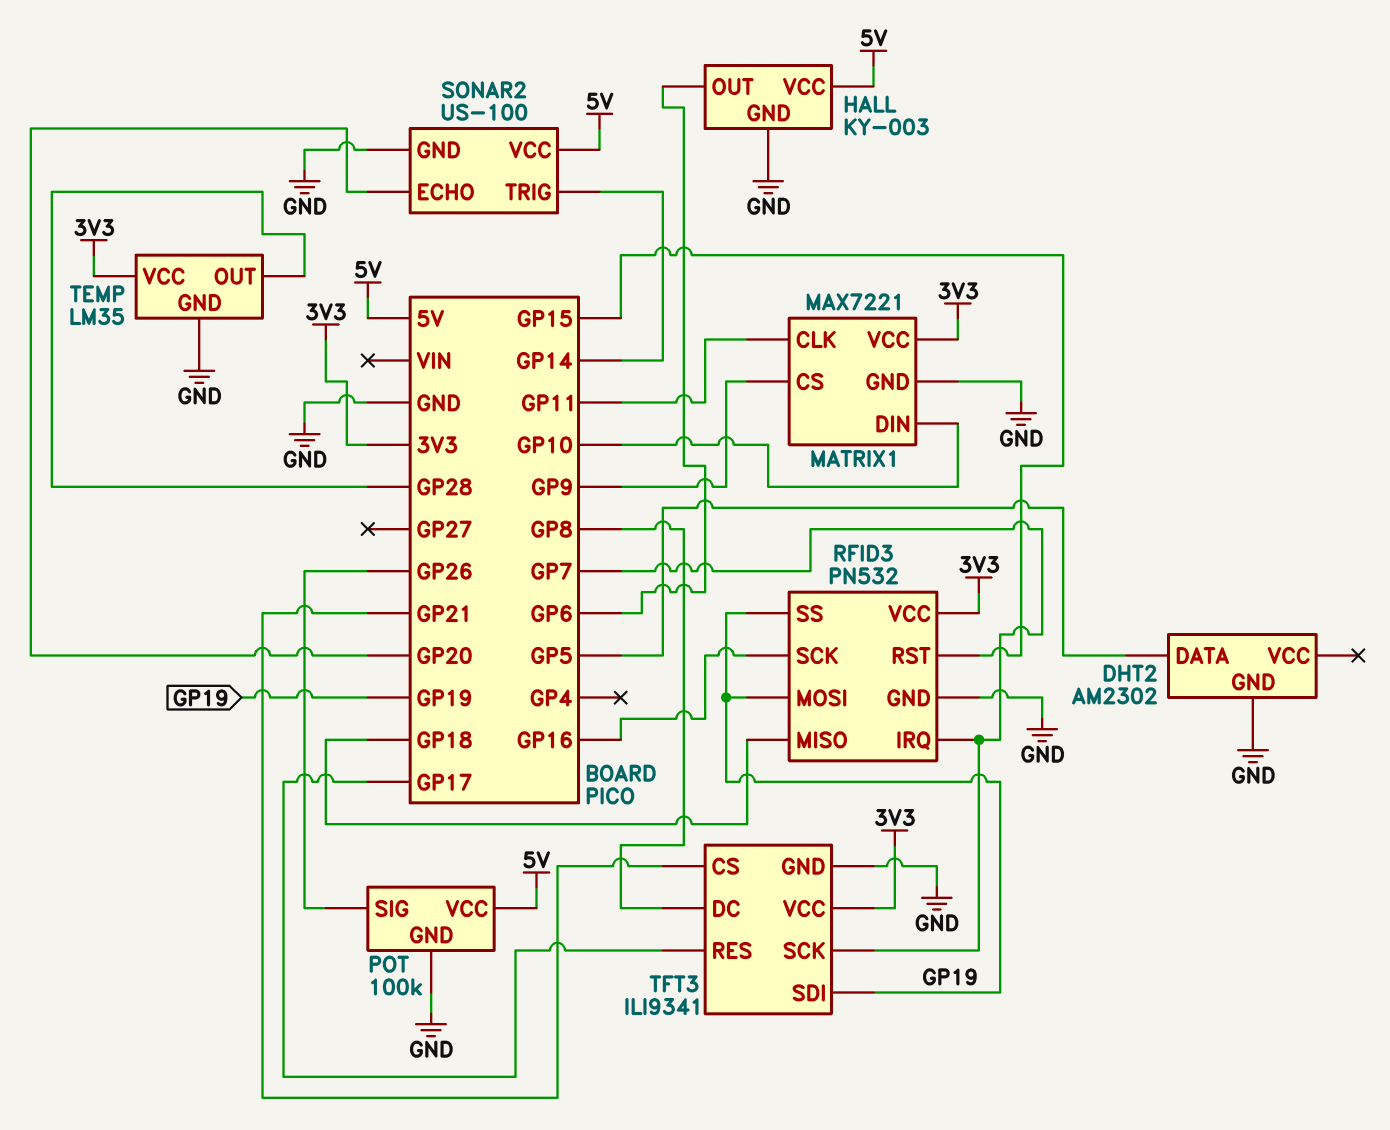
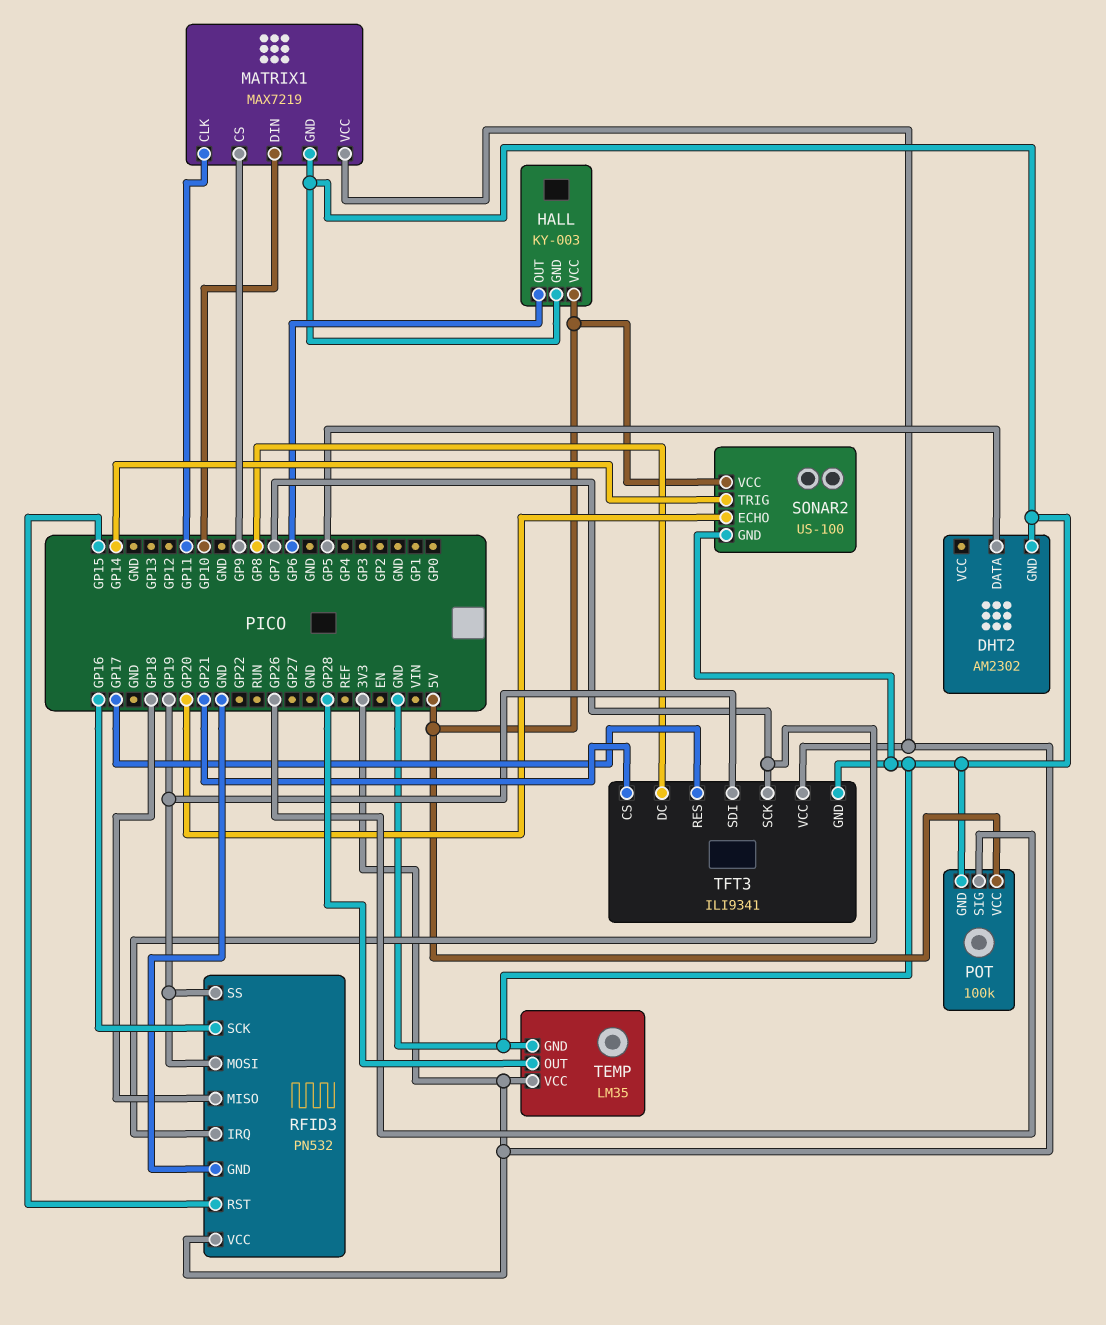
MATRIX1: MAX7221 -> MAX7219

